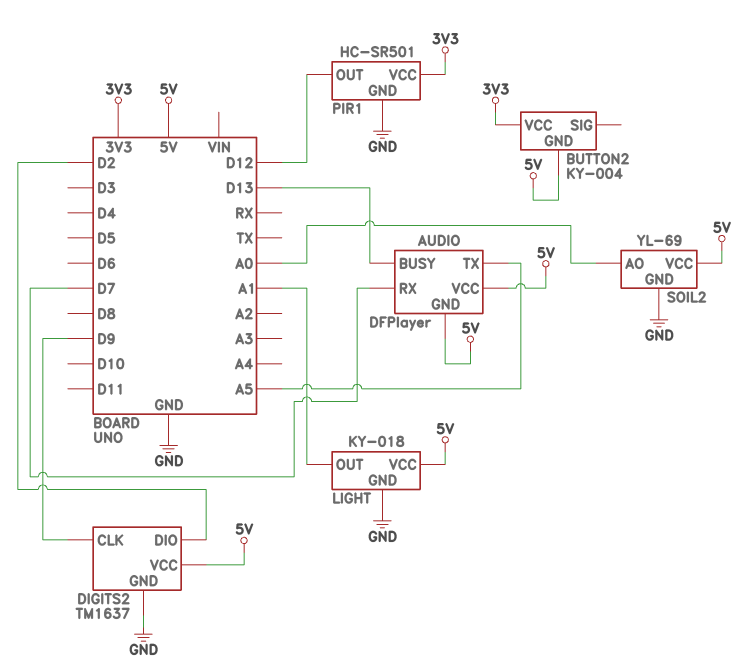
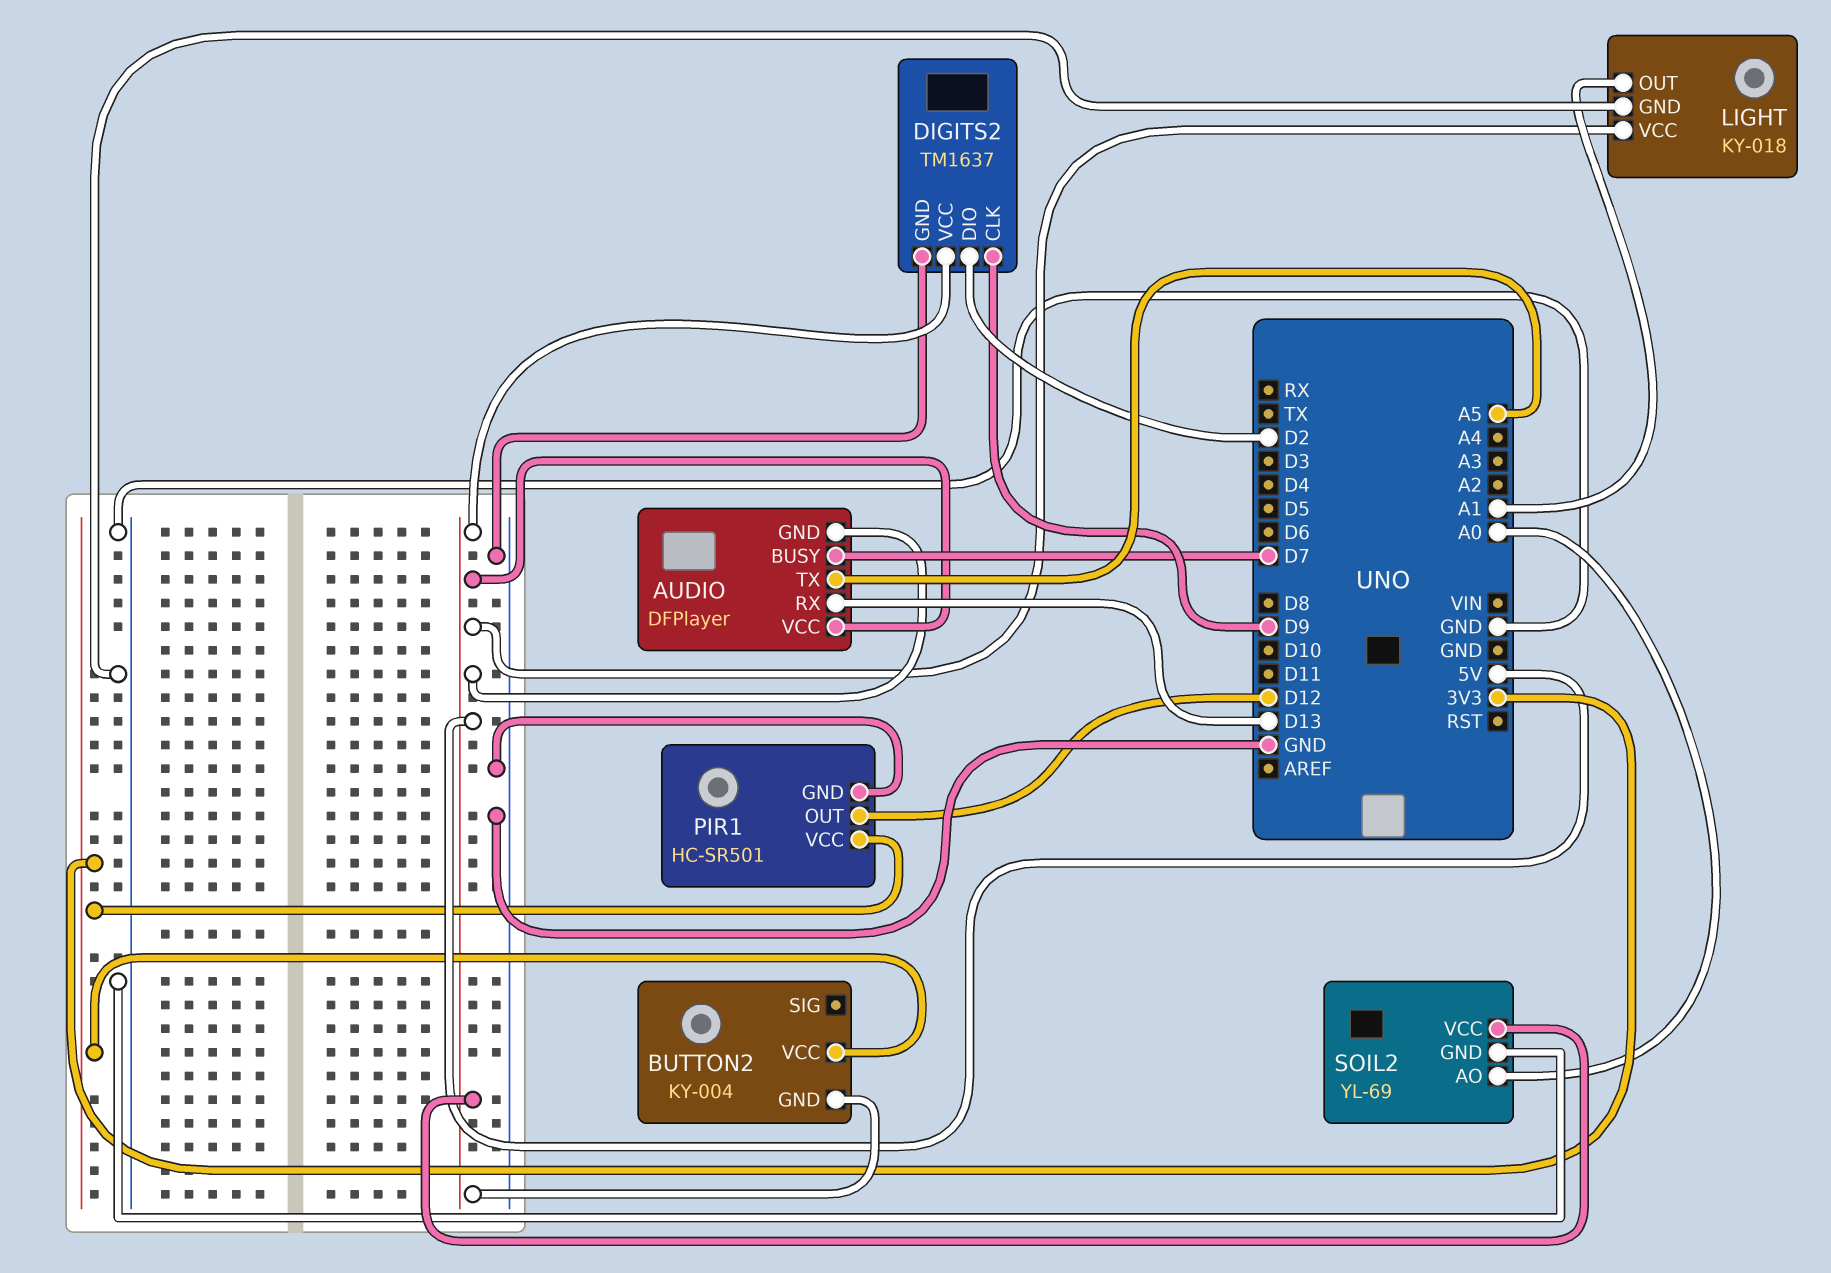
AUDIO pin BUSY: D13 -> D7
AUDIO pin RX: D7 -> D13

